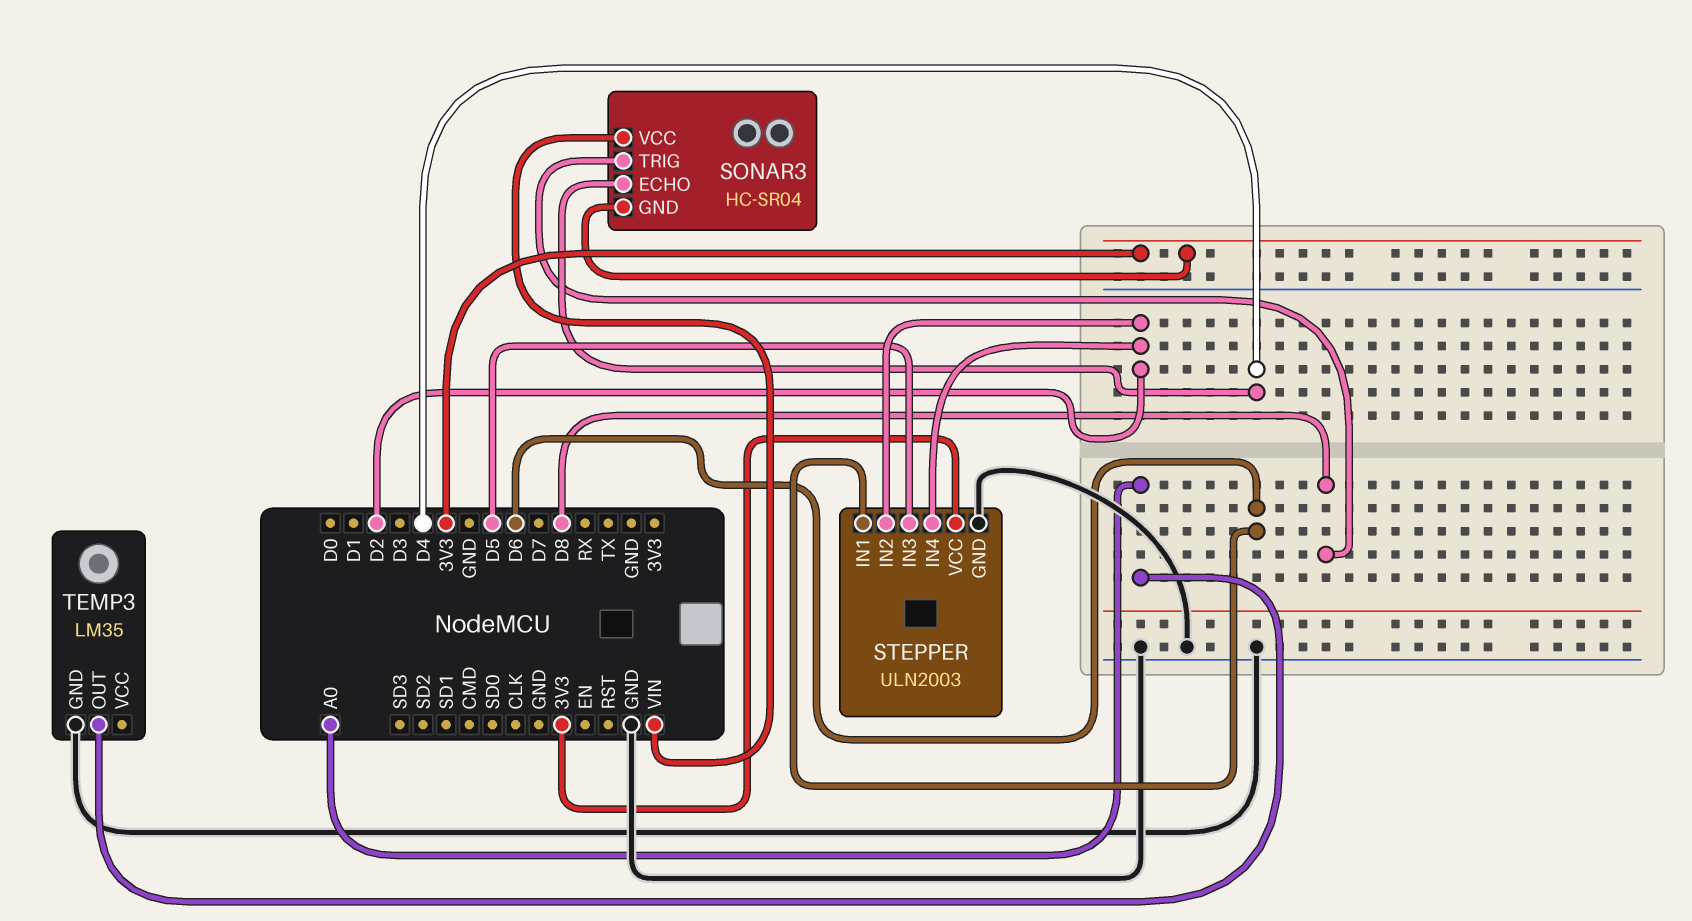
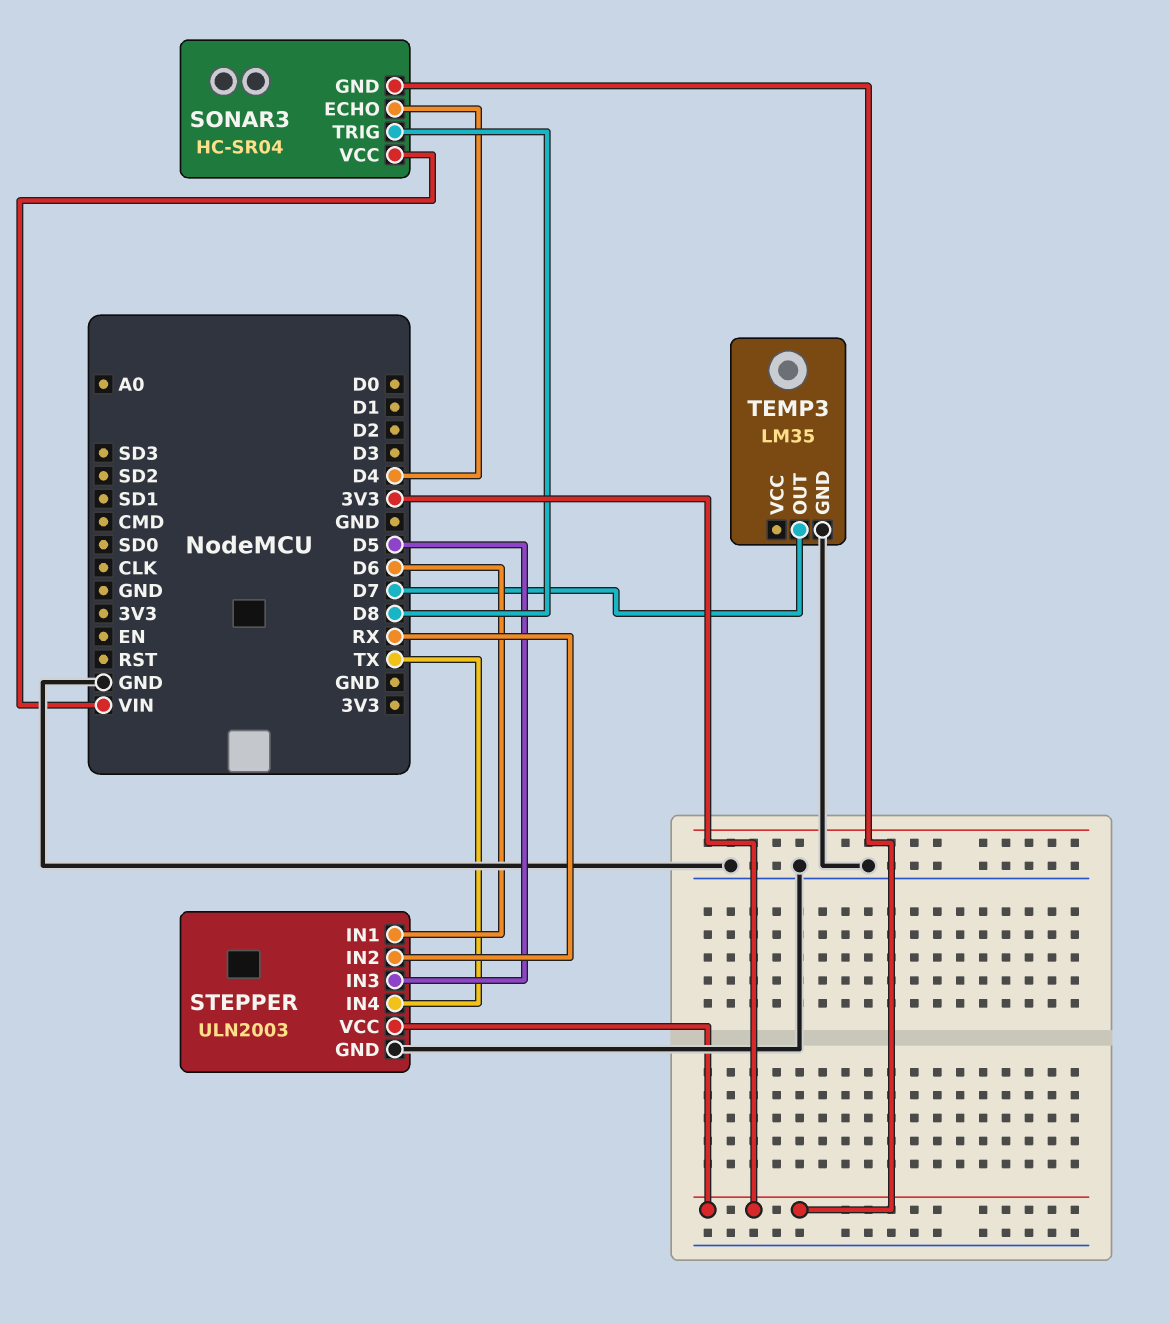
STEPPER pin IN2: D2 -> RX
STEPPER pin IN4: D2 -> TX
TEMP3 pin OUT: A0 -> D7

